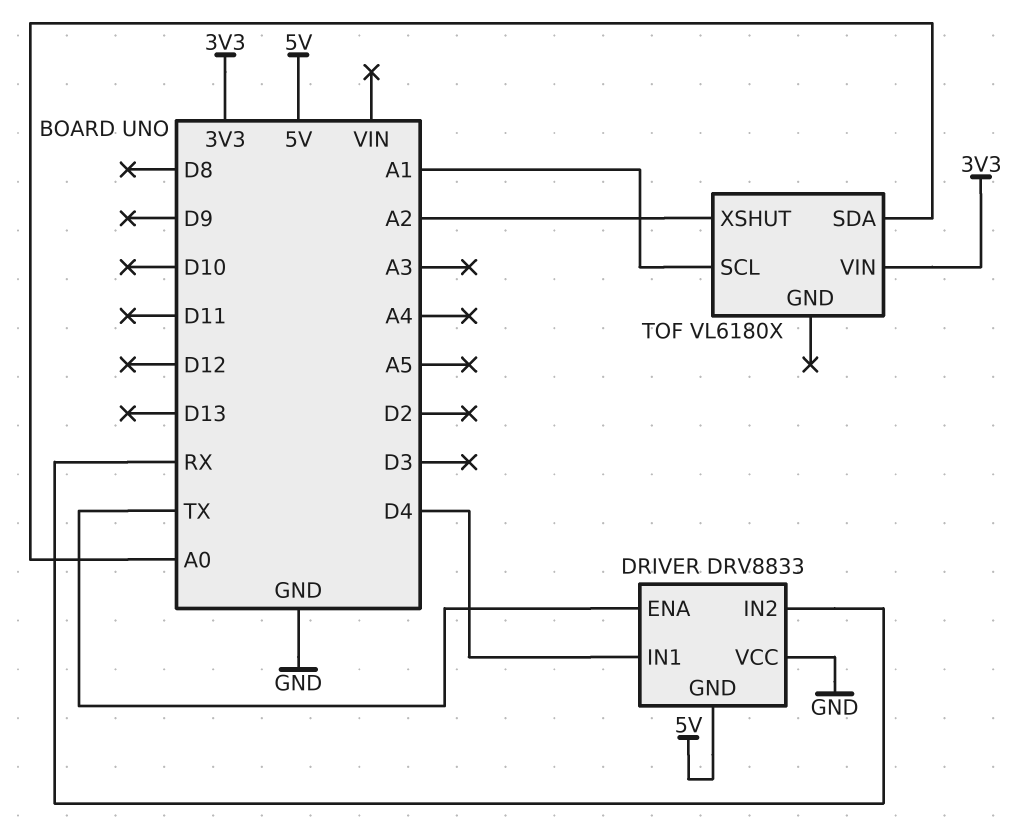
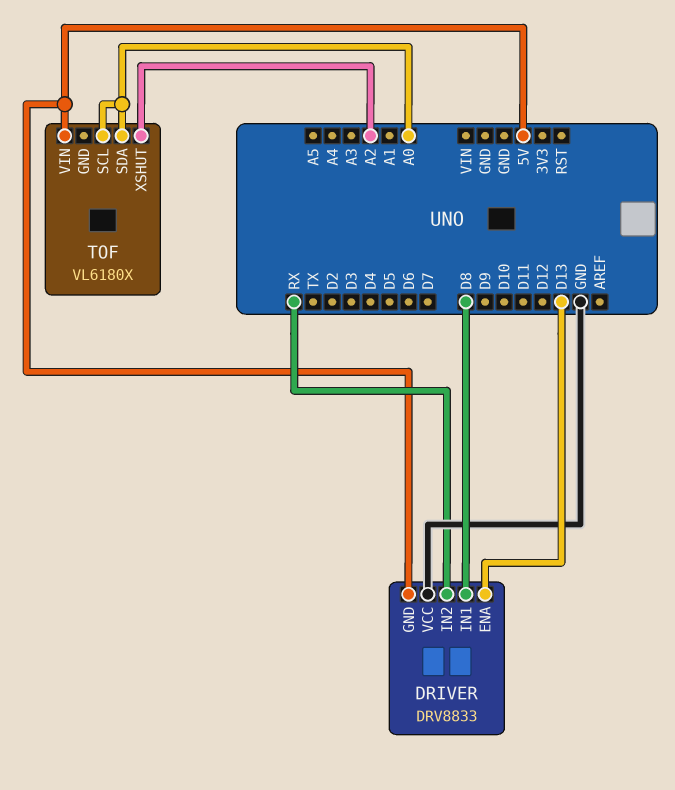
DRIVER pin ENA: TX -> D13
DRIVER pin IN1: D4 -> D8
TOF pin SCL: A1 -> A0
TOF pin VIN: 3V3 -> 5V

